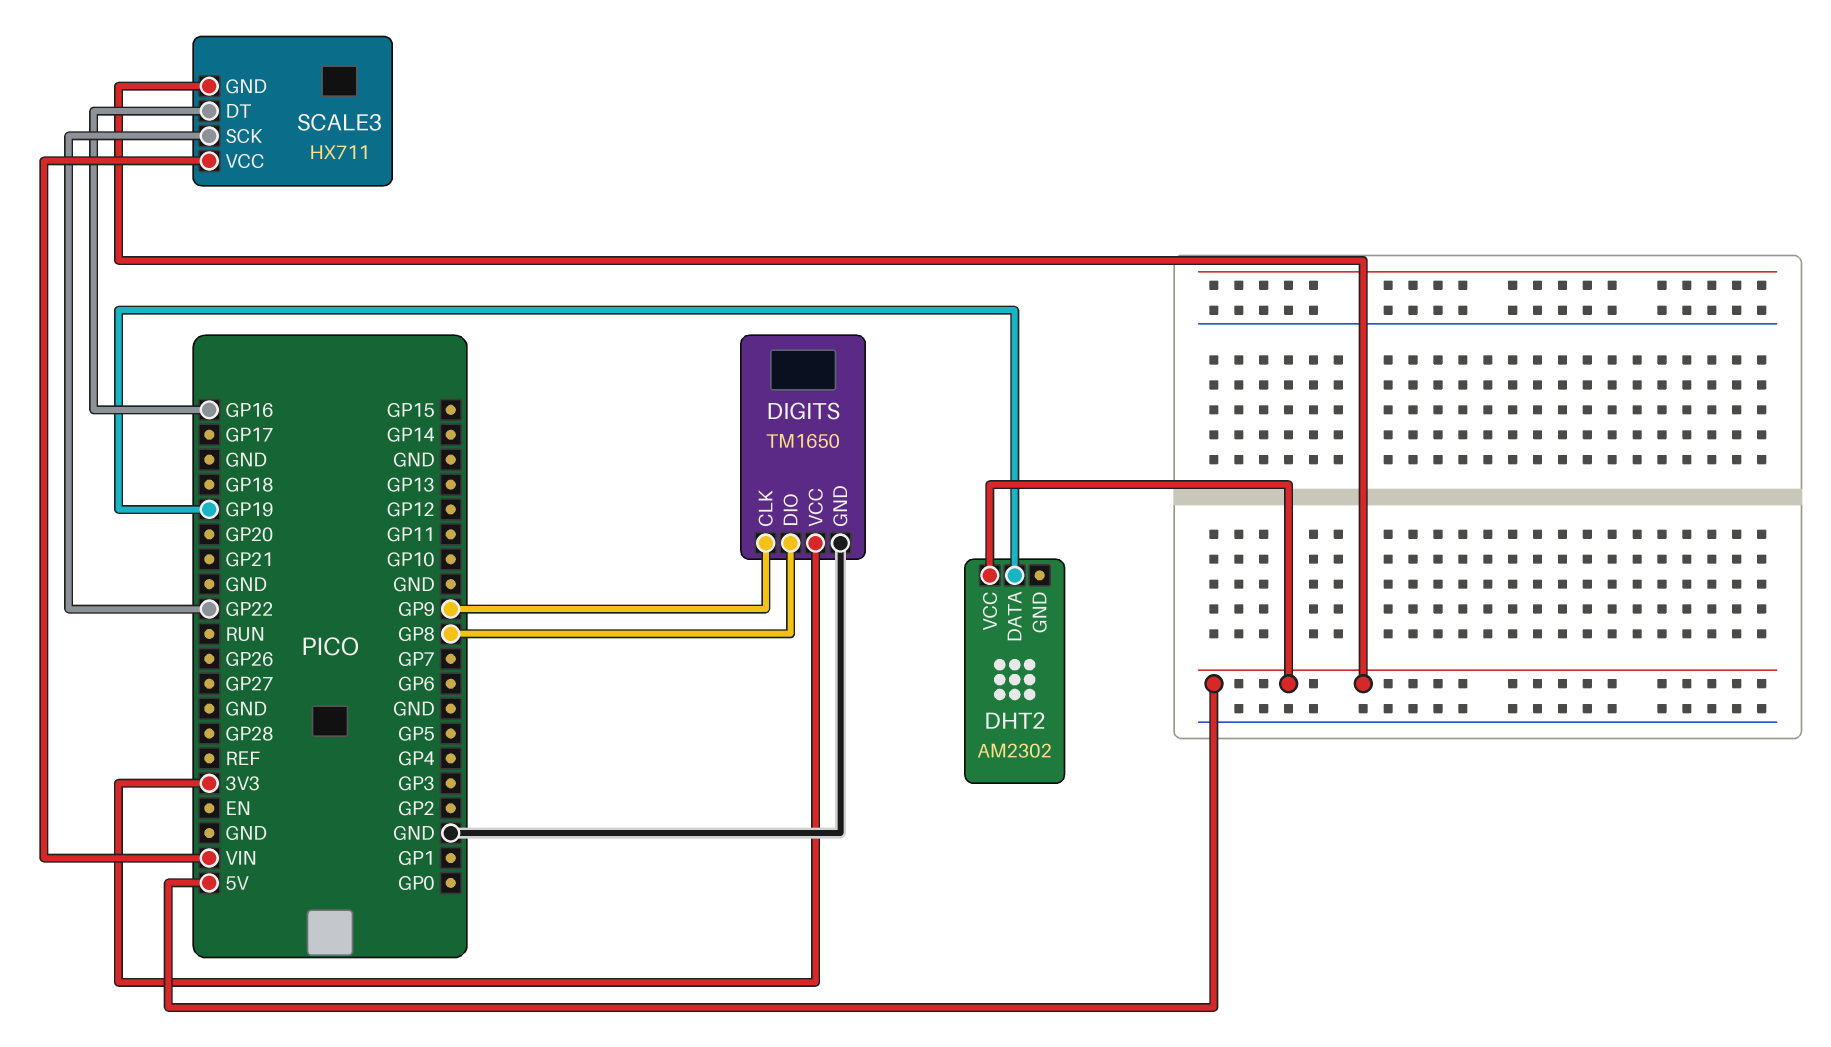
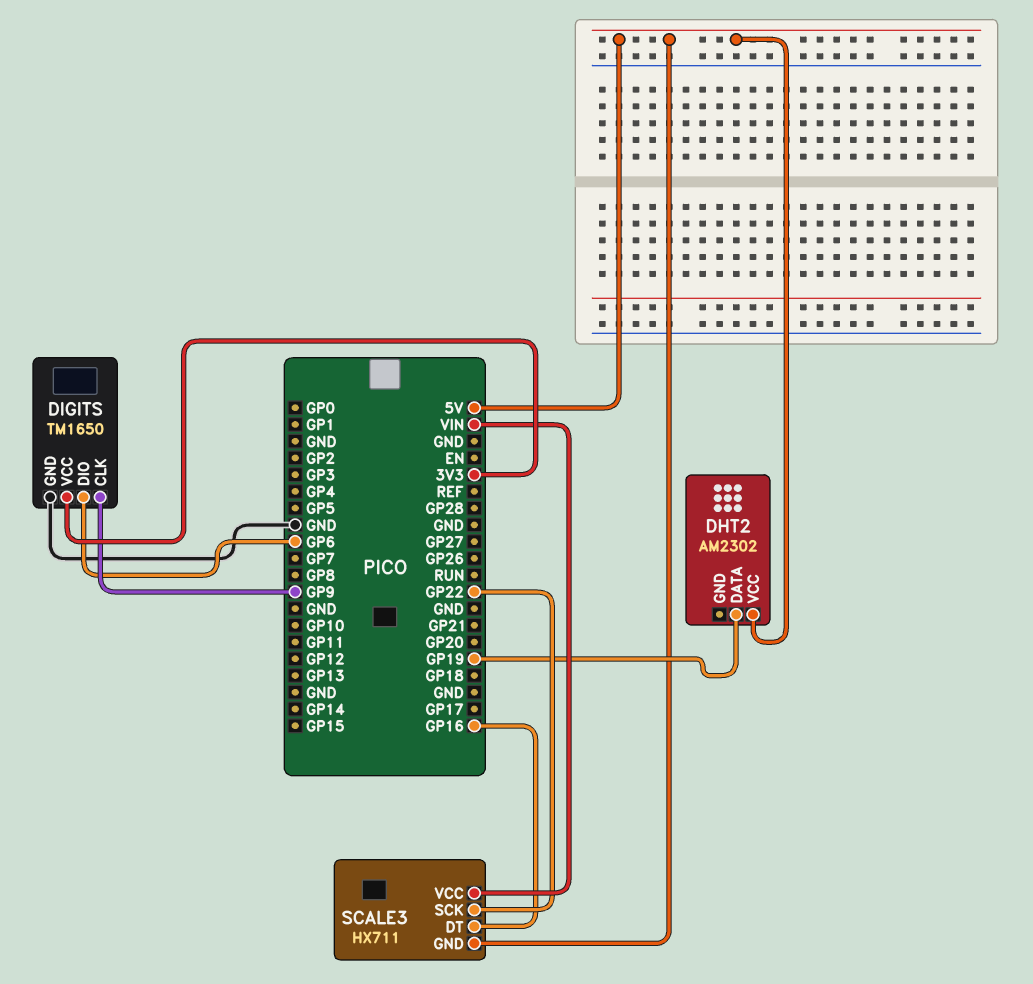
DIGITS pin DIO: GP8 -> GP6

